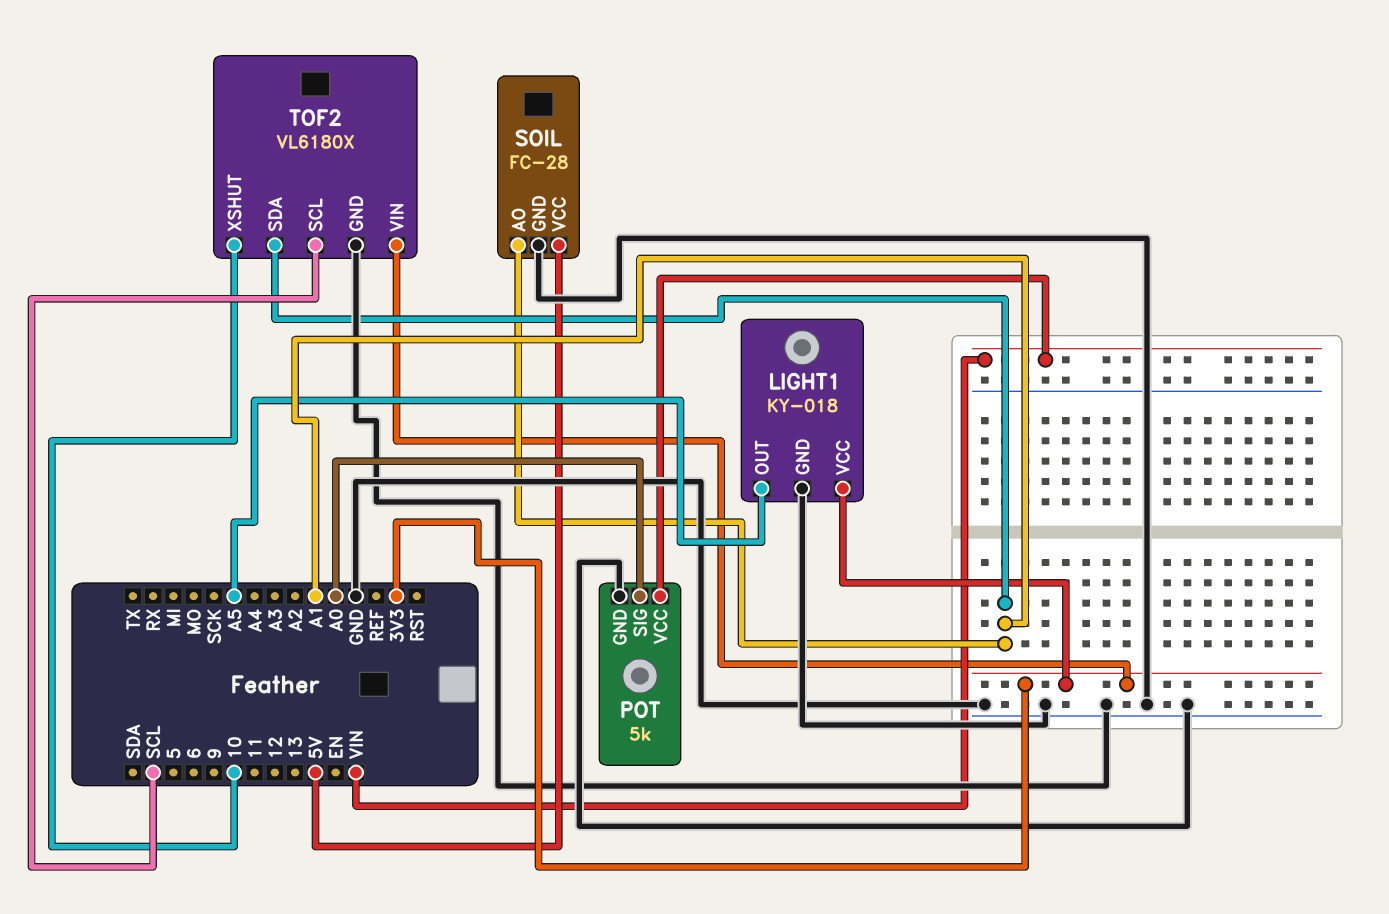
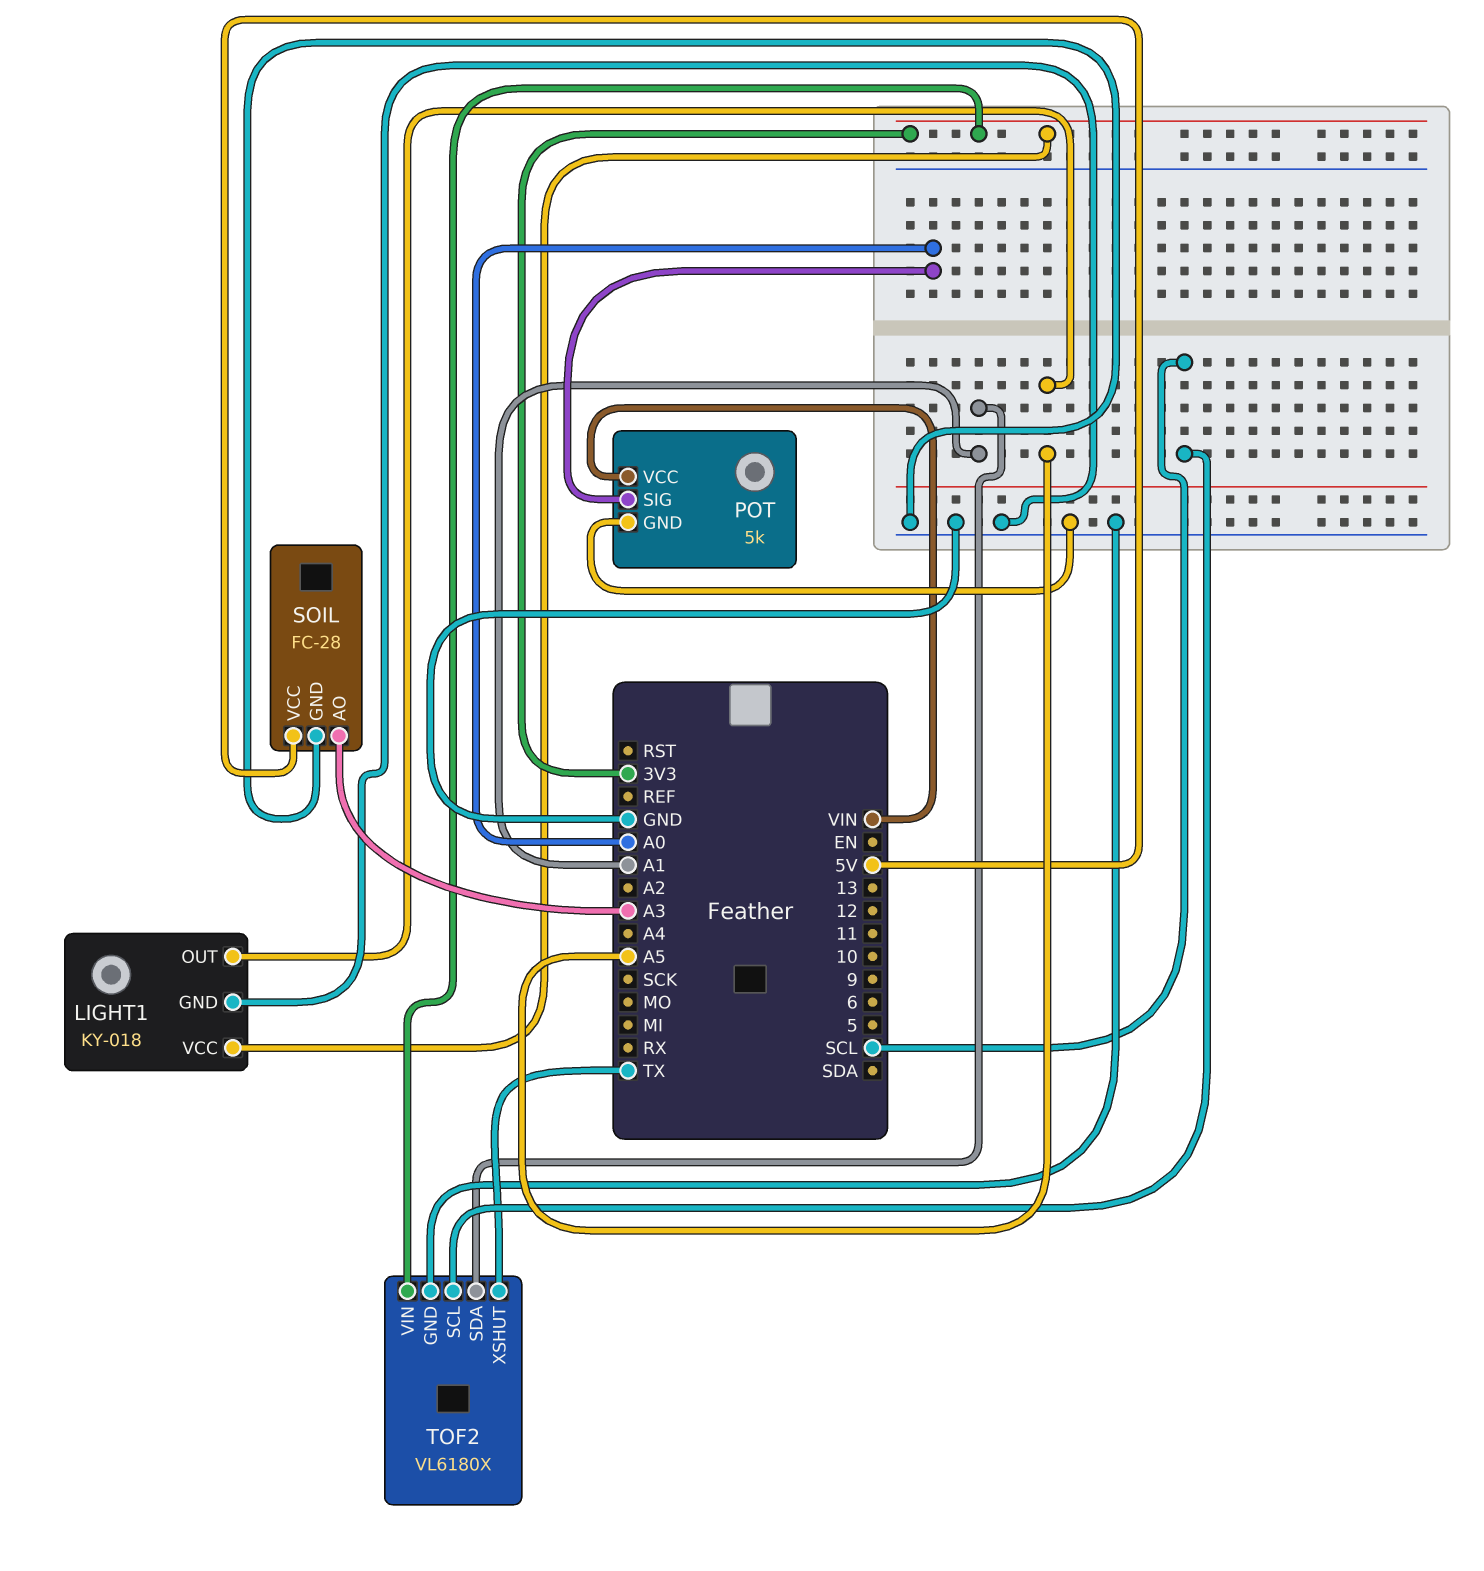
SOIL pin AO: A1 -> A3
TOF2 pin XSHUT: 10 -> TX

